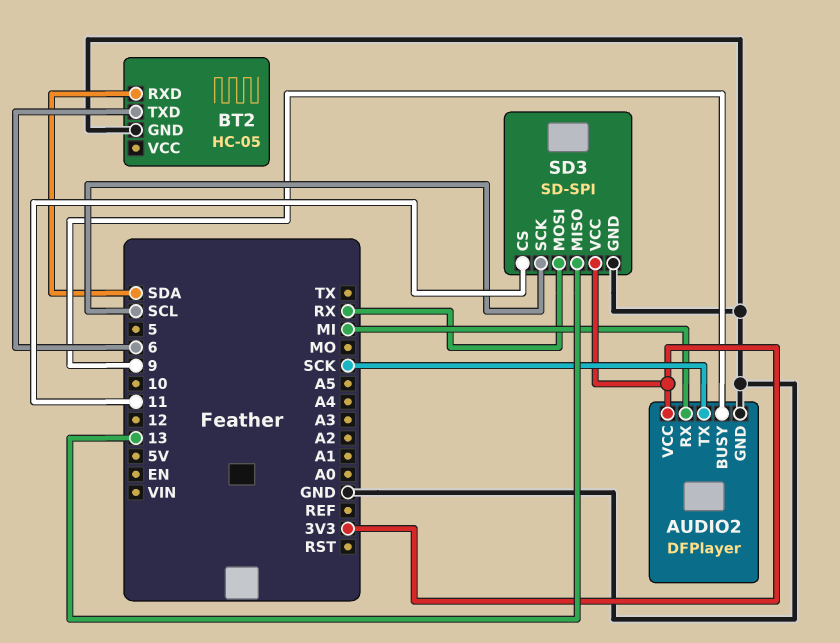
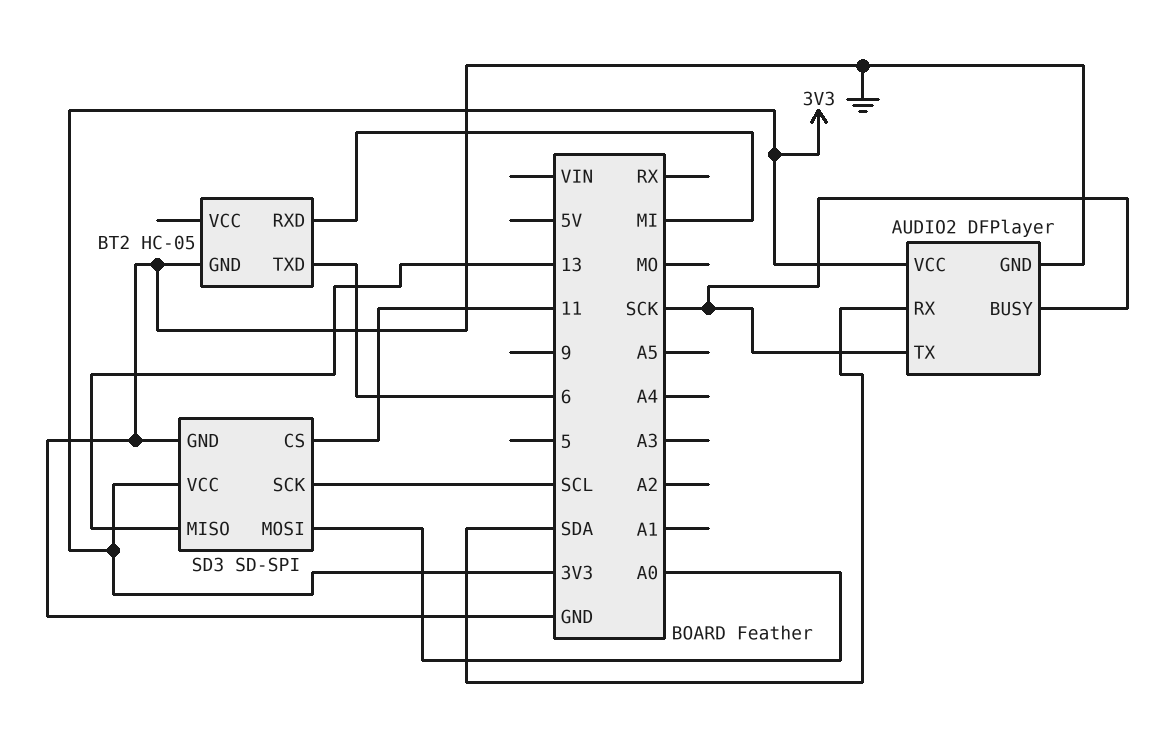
AUDIO2 pin BUSY: 9 -> SCK
AUDIO2 pin RX: MI -> SDA
BT2 pin RXD: SDA -> MI
SD3 pin MOSI: RX -> A0

